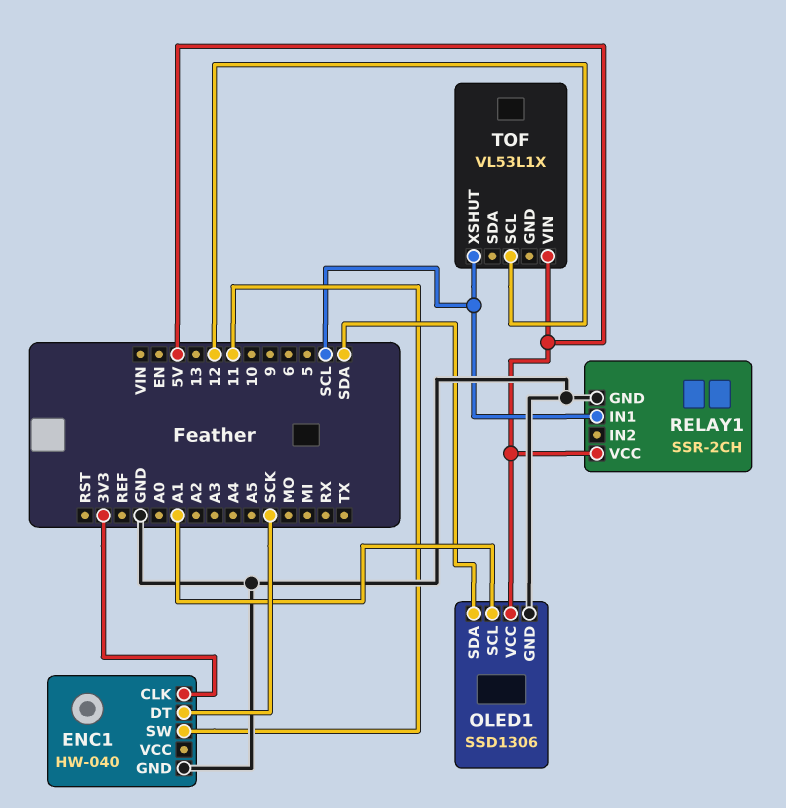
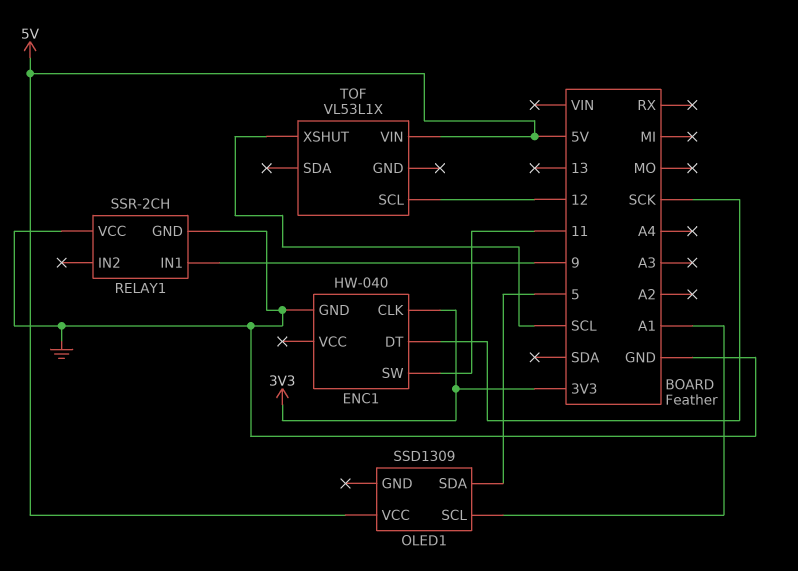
OLED1: SSD1306 -> SSD1309
OLED1 pin GND: GND -> none
OLED1 pin SDA: SDA -> 5
RELAY1 pin IN1: SCL -> 9
RELAY1 pin VCC: 5V -> GND

